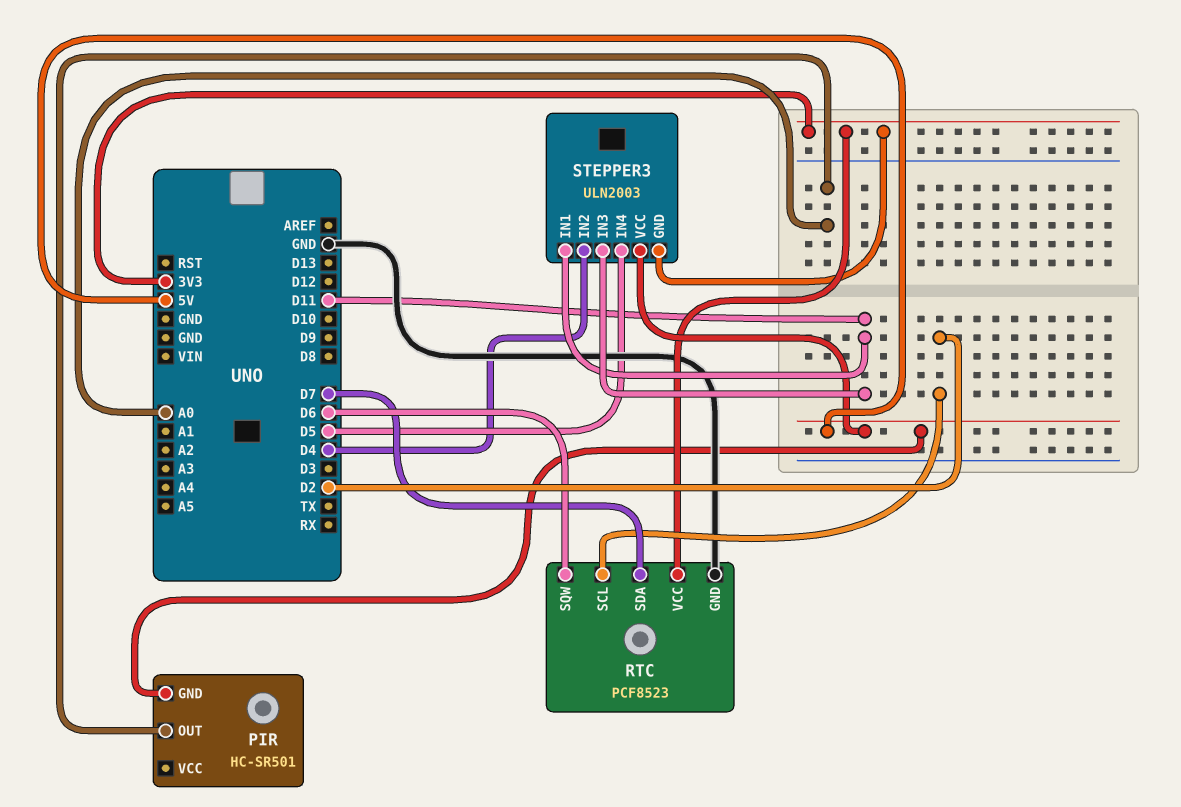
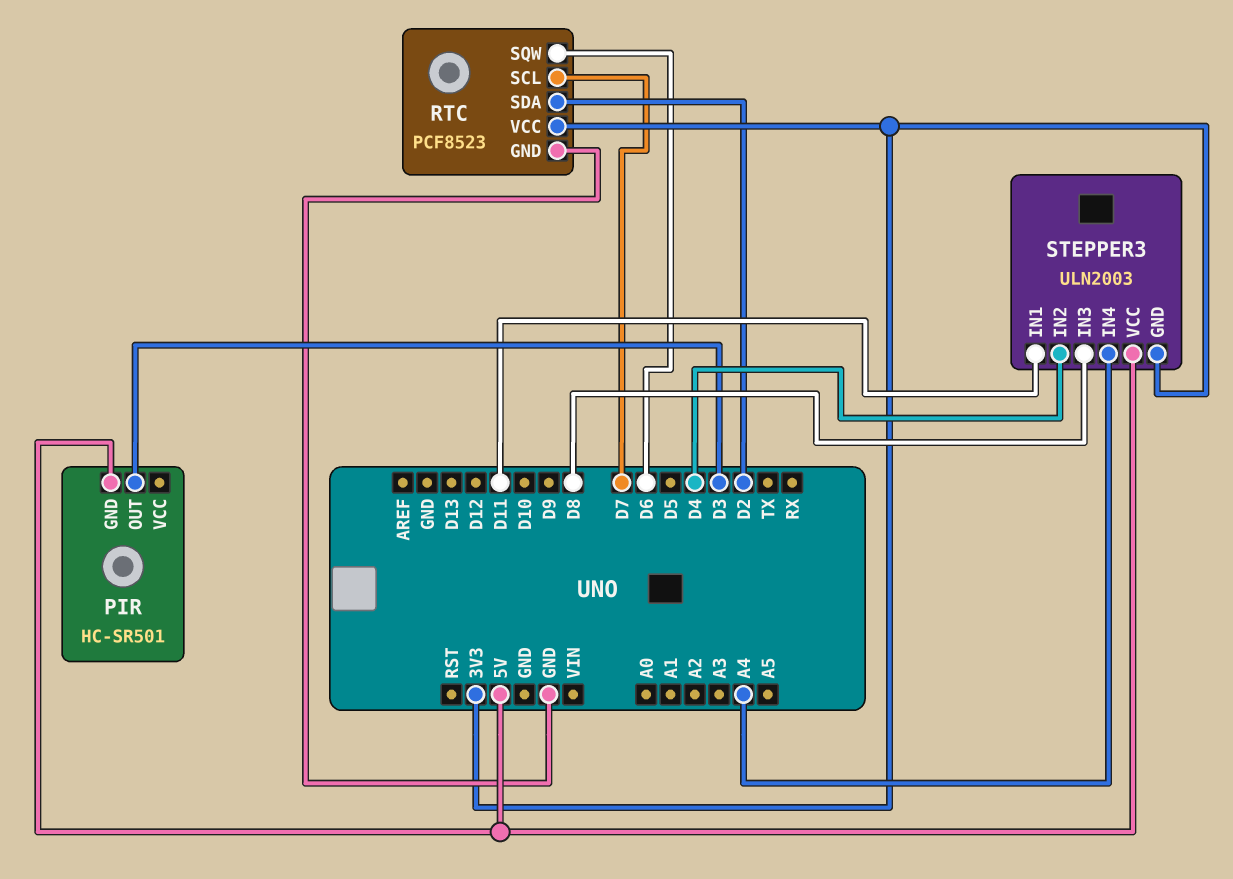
PIR pin OUT: A0 -> D3
RTC pin SCL: D2 -> D7
RTC pin SDA: D7 -> D2
STEPPER3 pin IN3: D11 -> D8
STEPPER3 pin IN4: D5 -> A4

